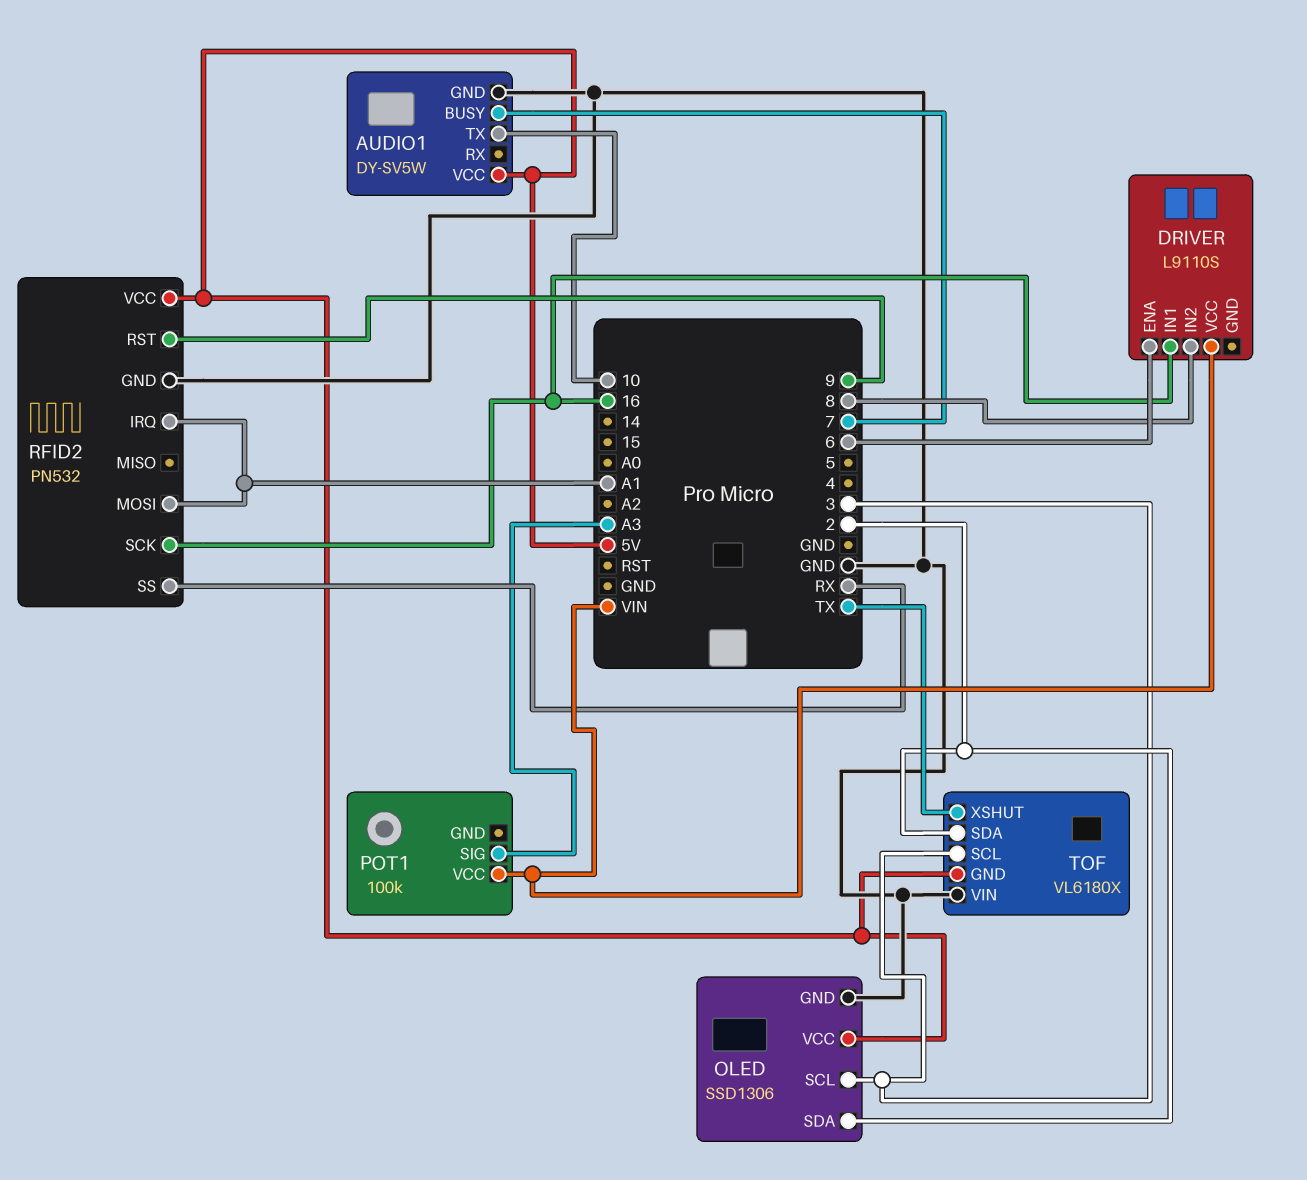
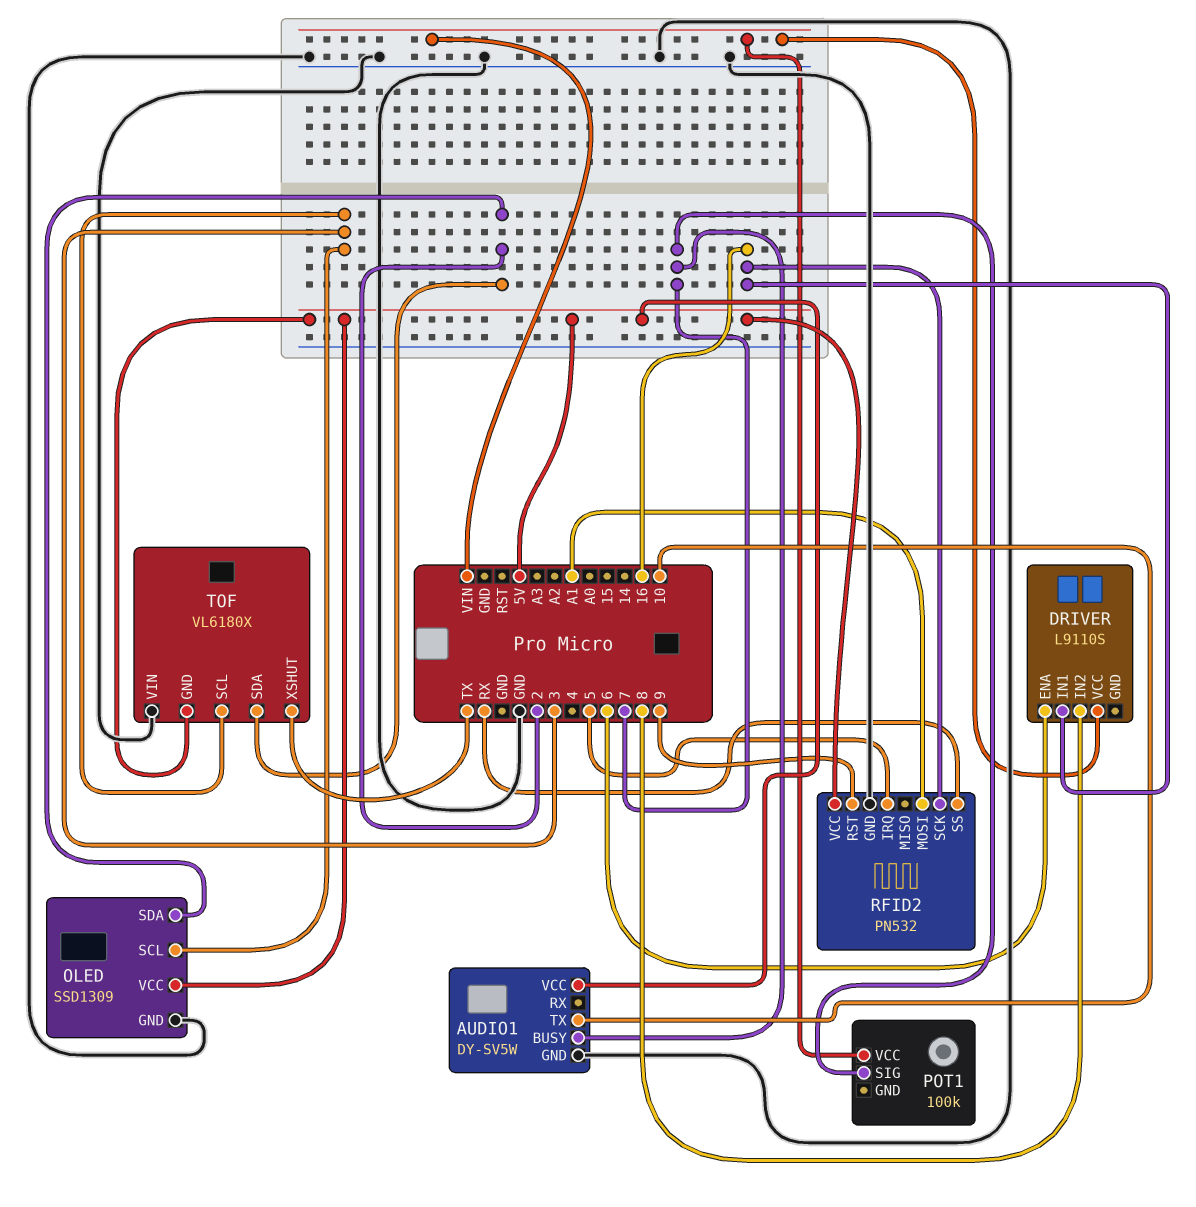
OLED: SSD1306 -> SSD1309
POT1 pin SIG: A3 -> 7
RFID2 pin IRQ: A1 -> 5

